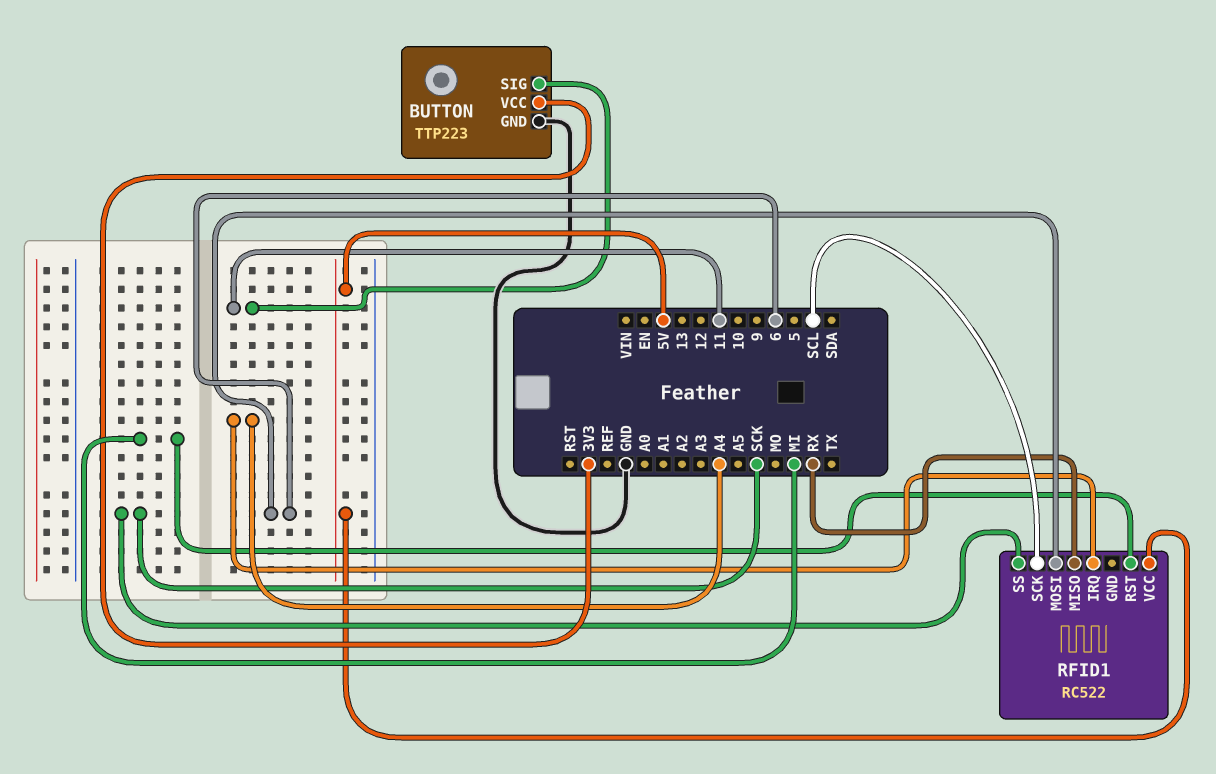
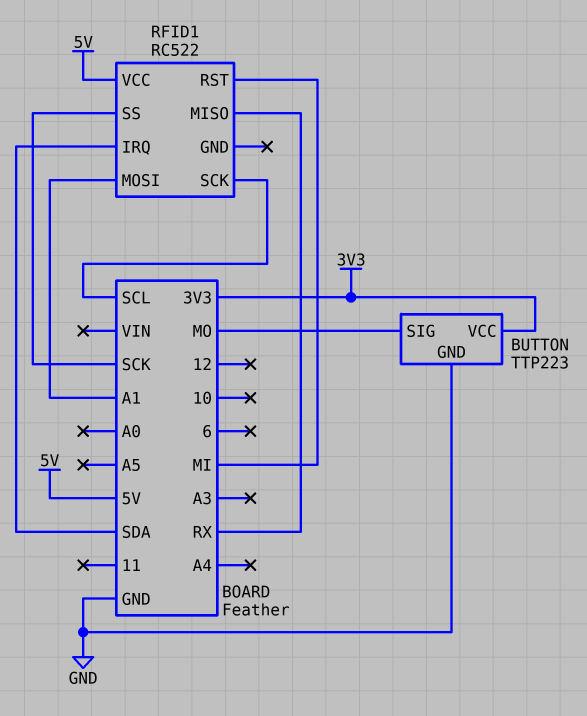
BUTTON pin SIG: 11 -> MO
RFID1 pin IRQ: A4 -> SDA
RFID1 pin MOSI: 6 -> A1

